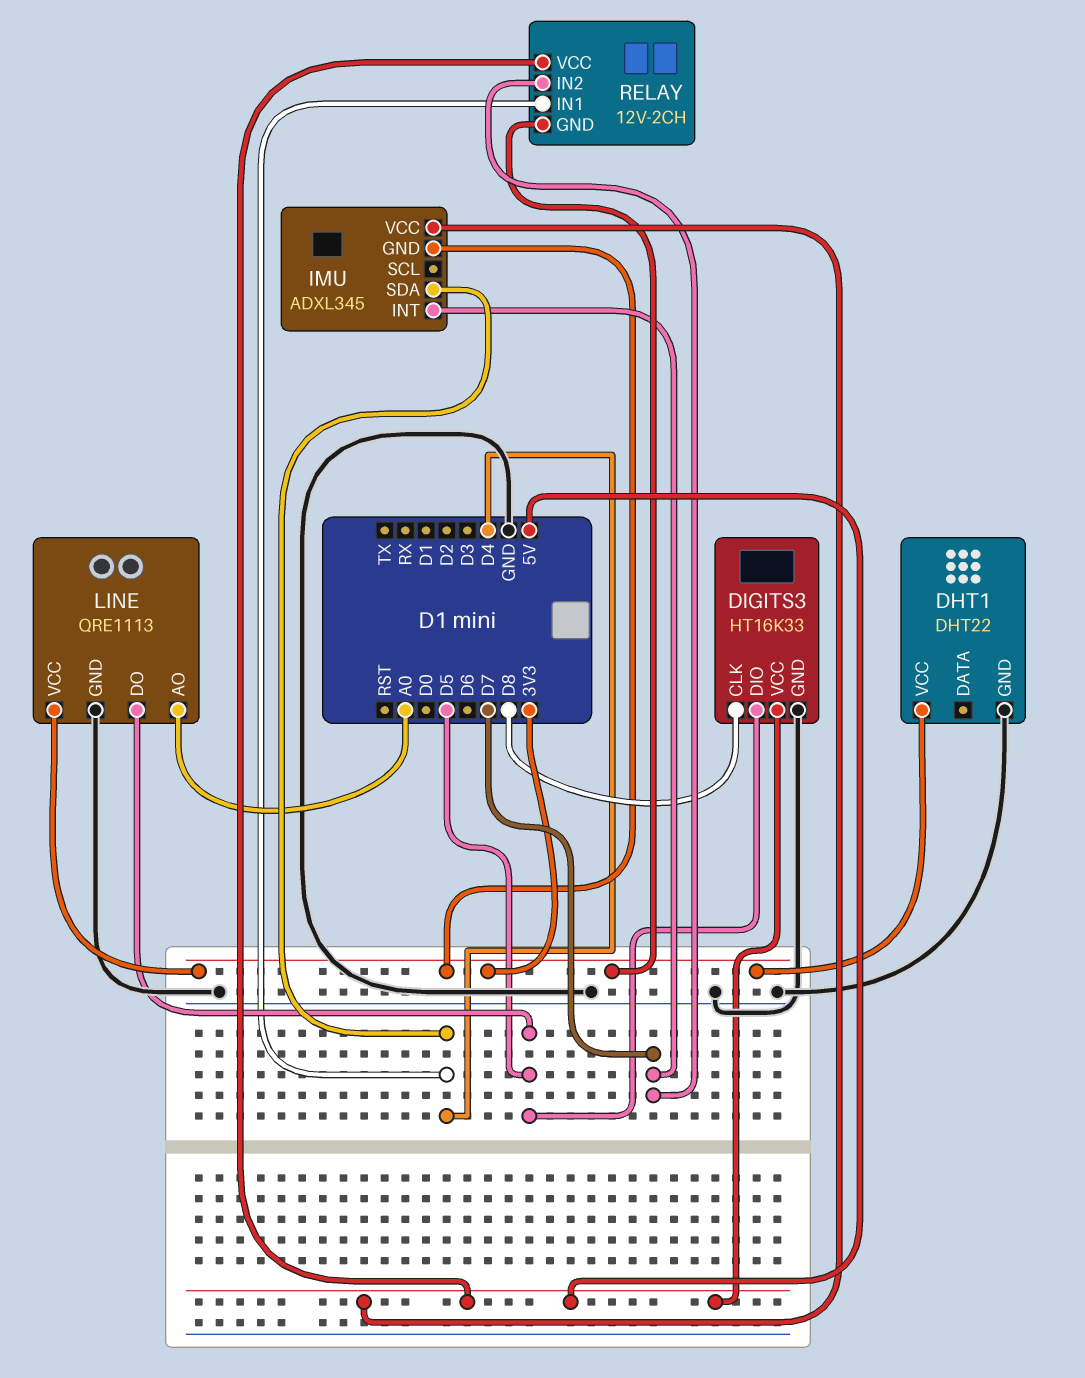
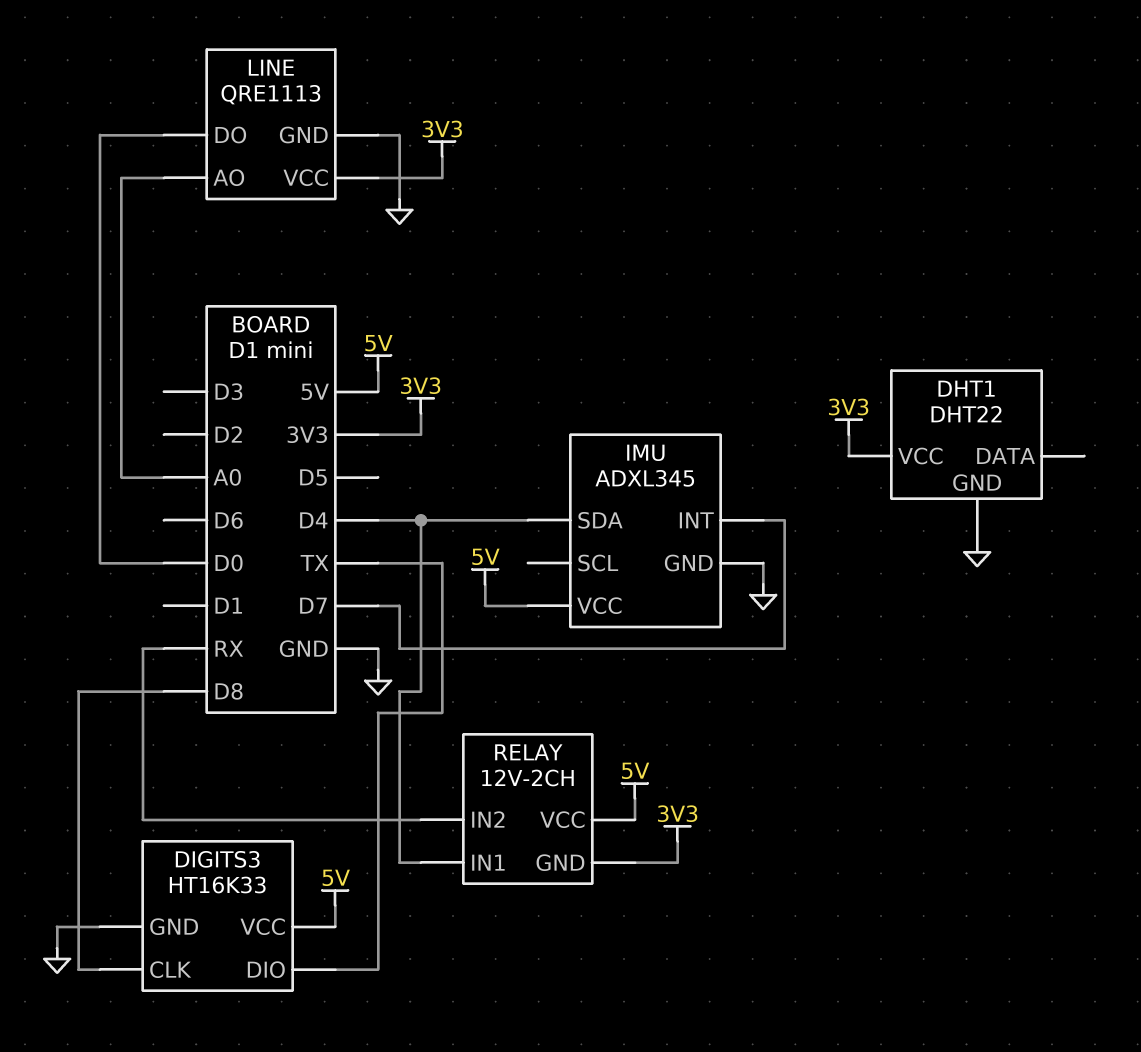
DIGITS3 pin DIO: D5 -> TX
IMU pin GND: 3V3 -> GND
LINE pin DO: D5 -> D0
RELAY pin IN2: D7 -> RX

